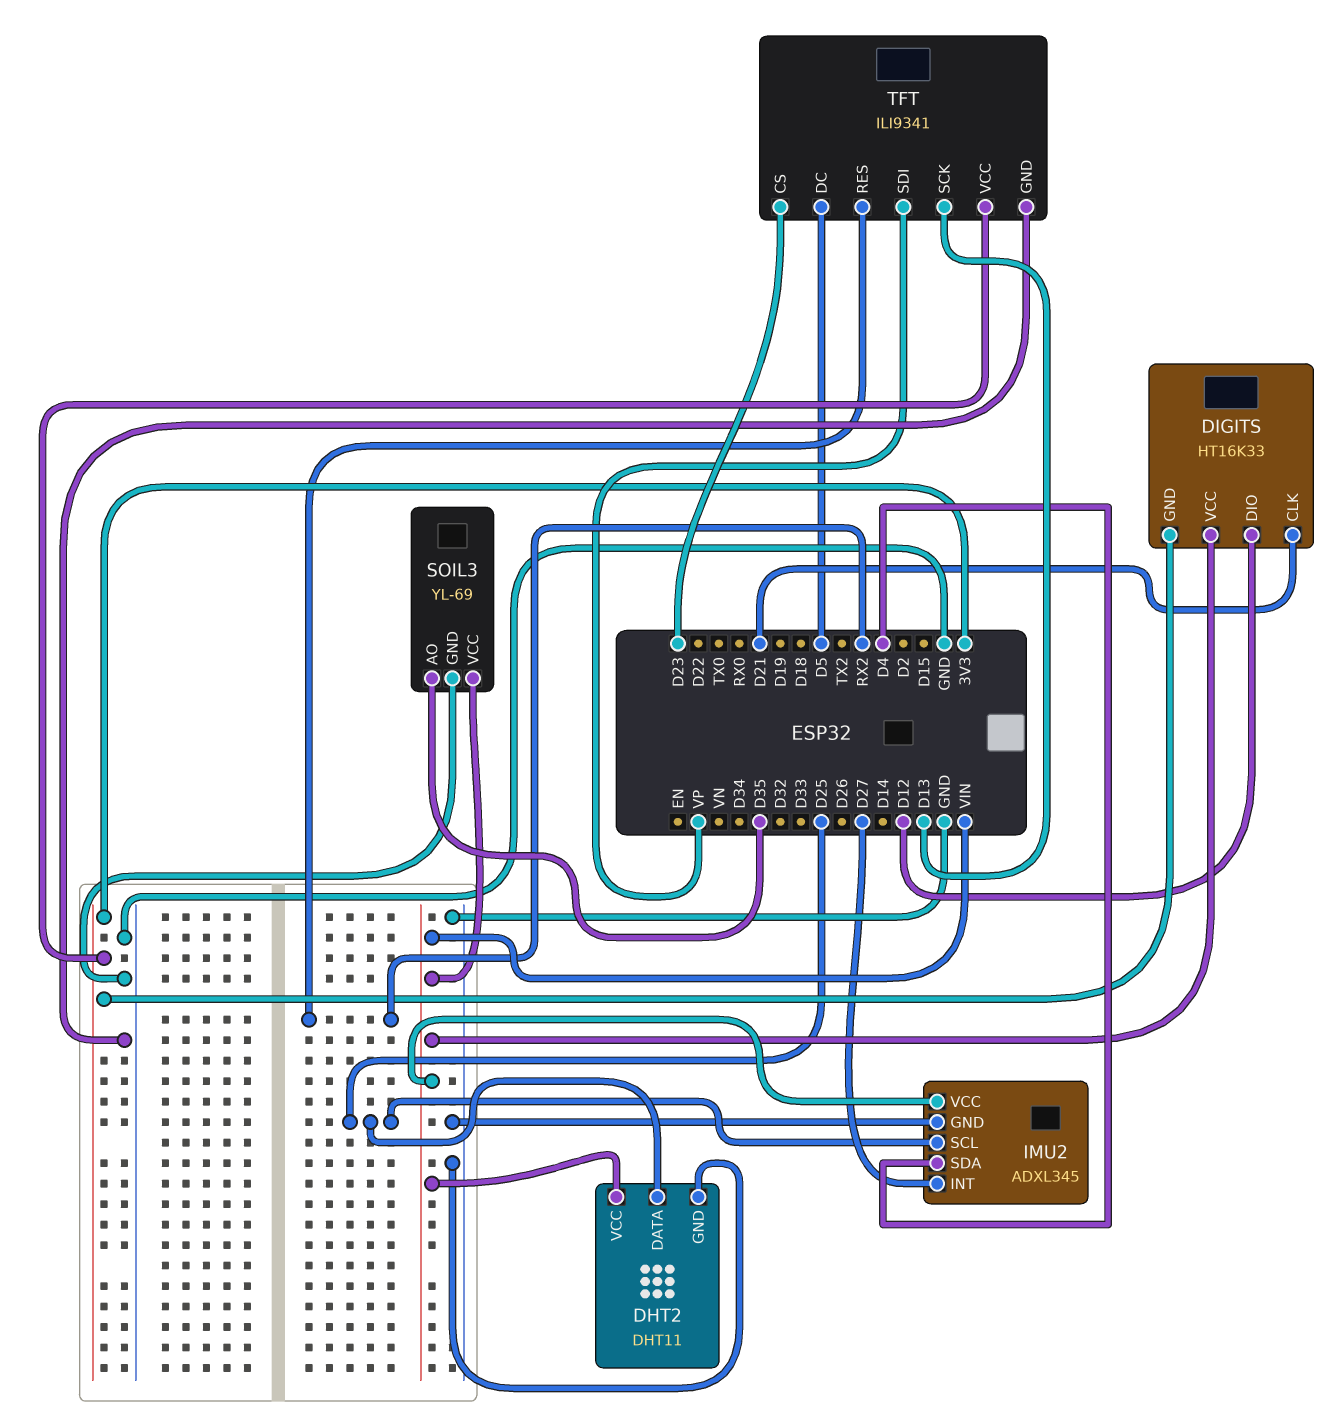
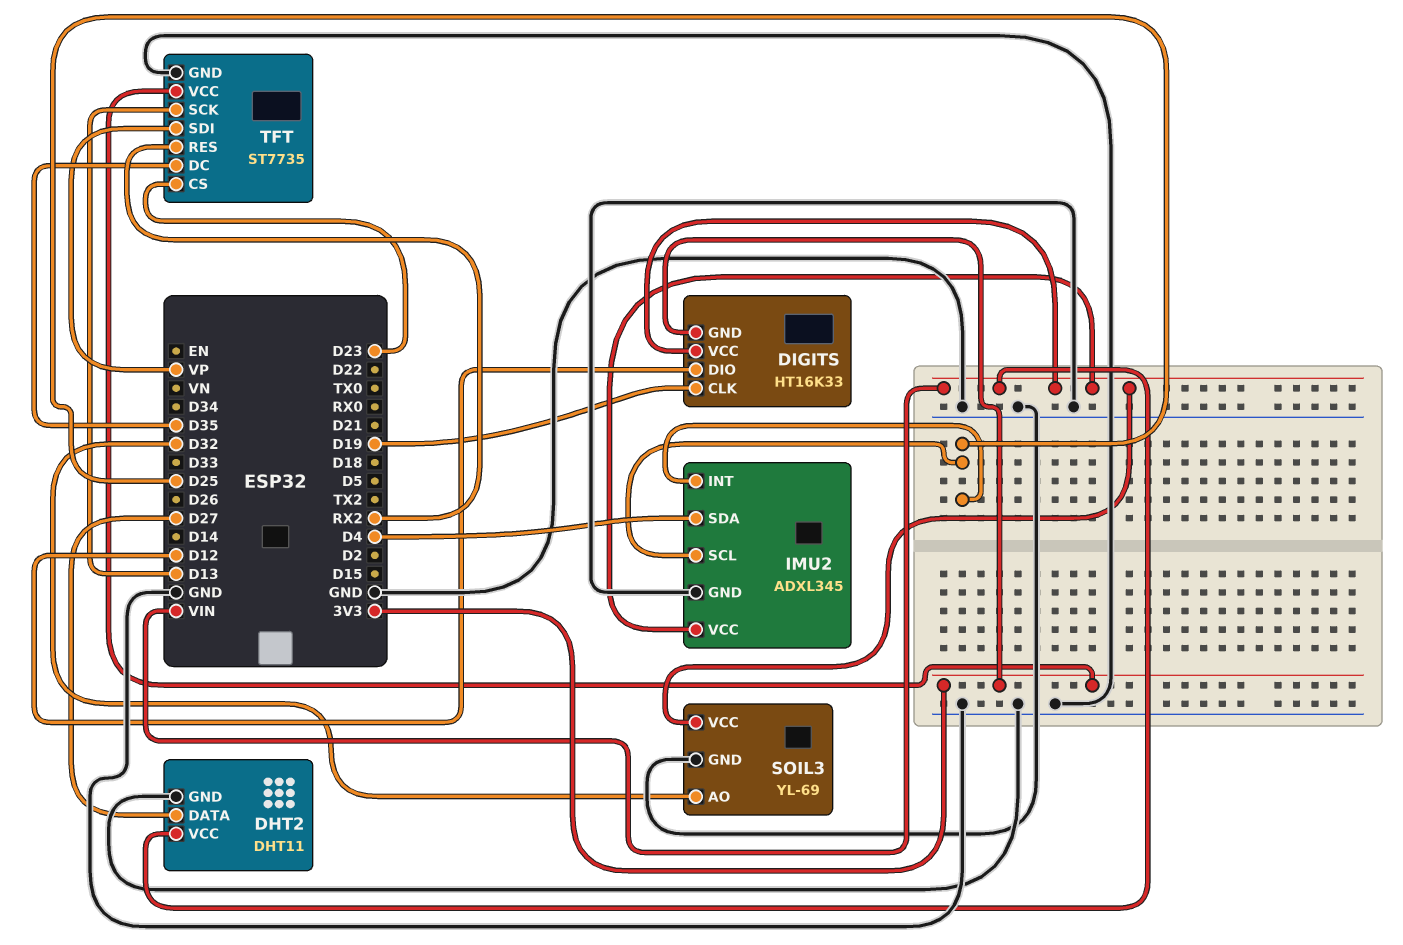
DHT2 pin DATA: D25 -> D27
DIGITS pin CLK: D21 -> D19
IMU2 pin INT: D27 -> D25
SOIL3 pin AO: D35 -> D32
TFT: ILI9341 -> ST7735
TFT pin DC: D5 -> D35

